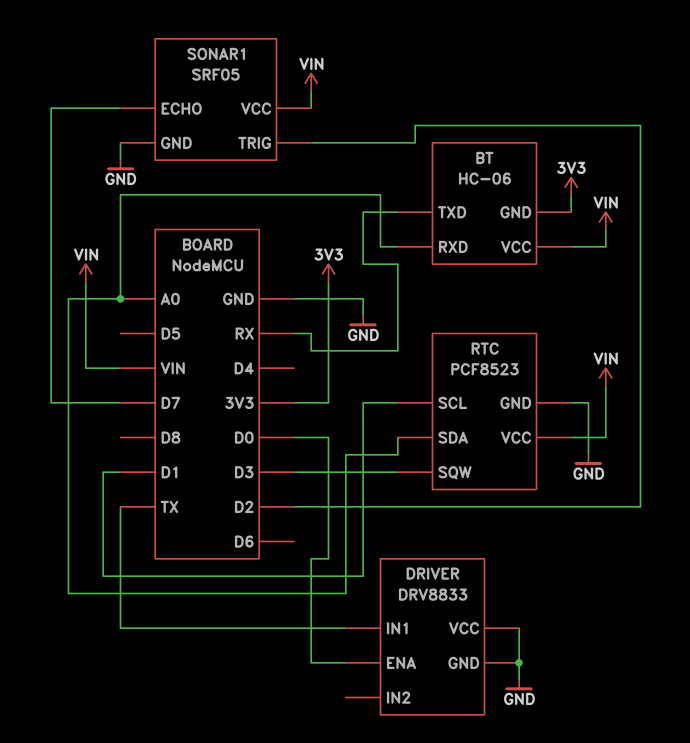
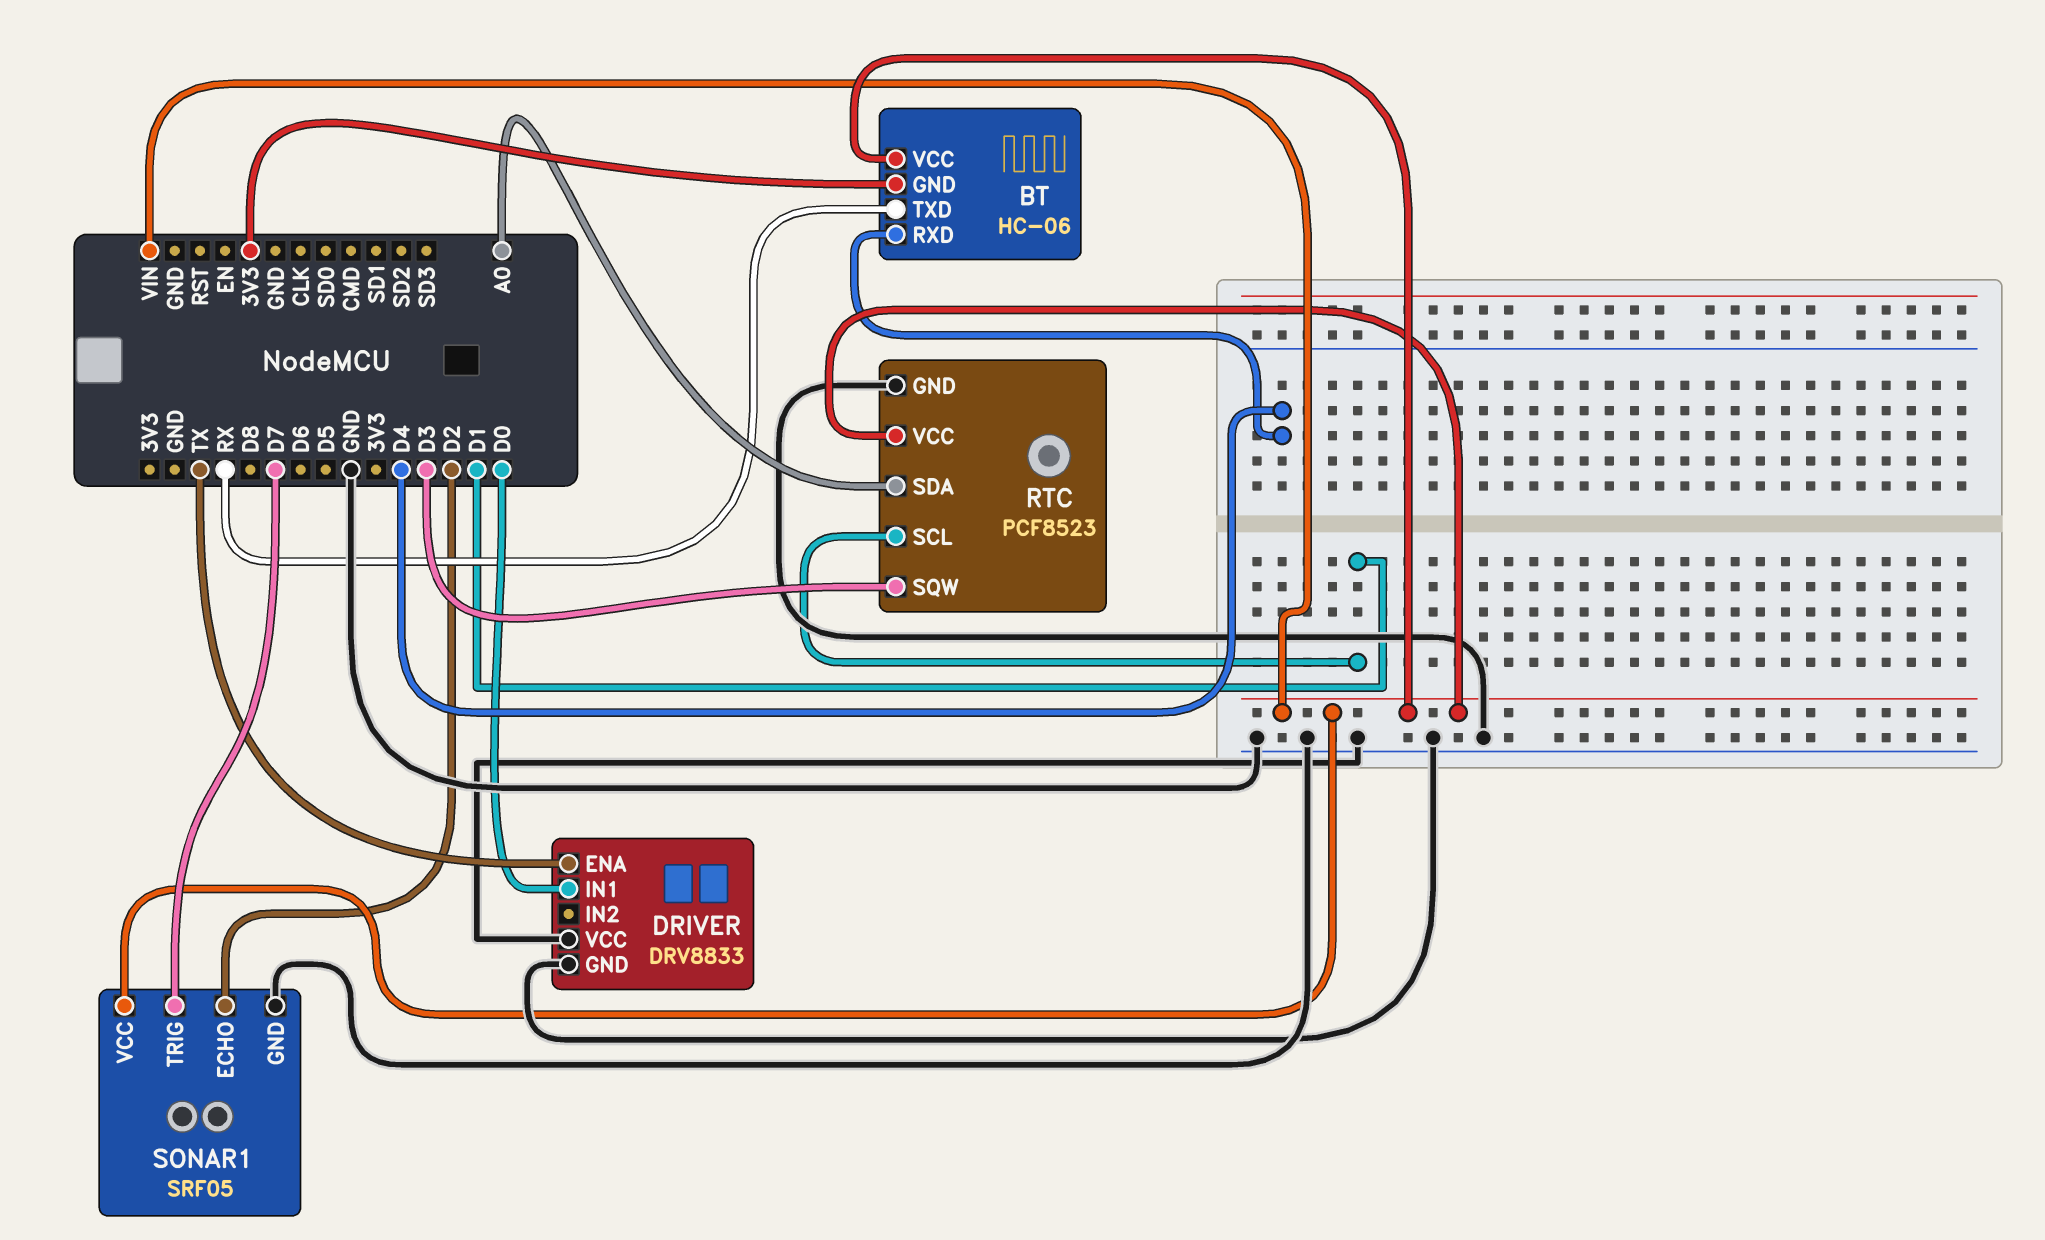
BT pin RXD: A0 -> D4
DRIVER pin ENA: D0 -> TX
DRIVER pin IN1: TX -> D0
SONAR1 pin ECHO: D7 -> D2
SONAR1 pin TRIG: D2 -> D7

